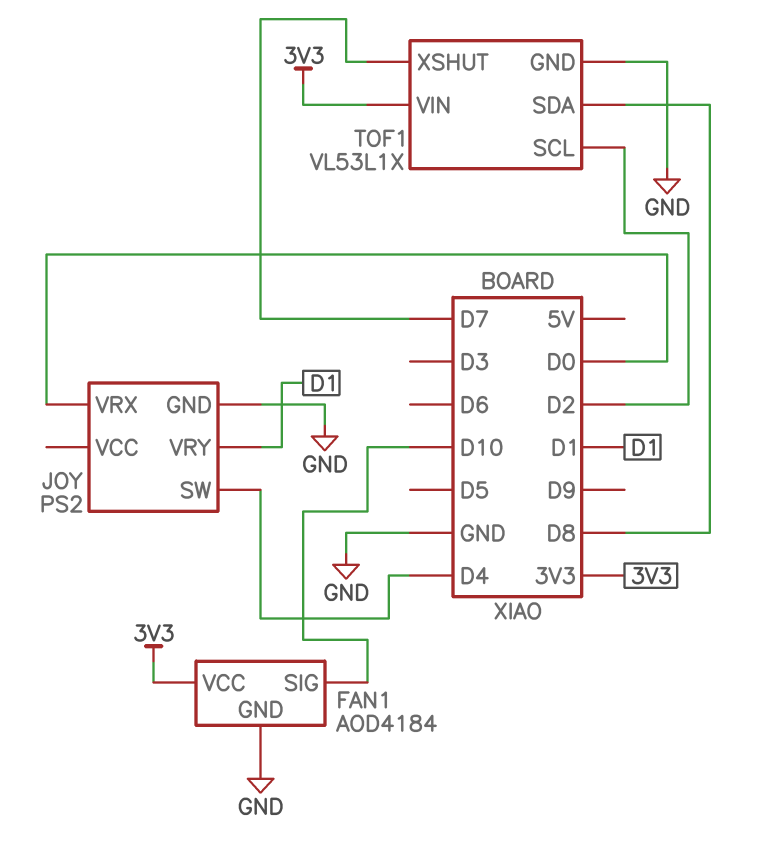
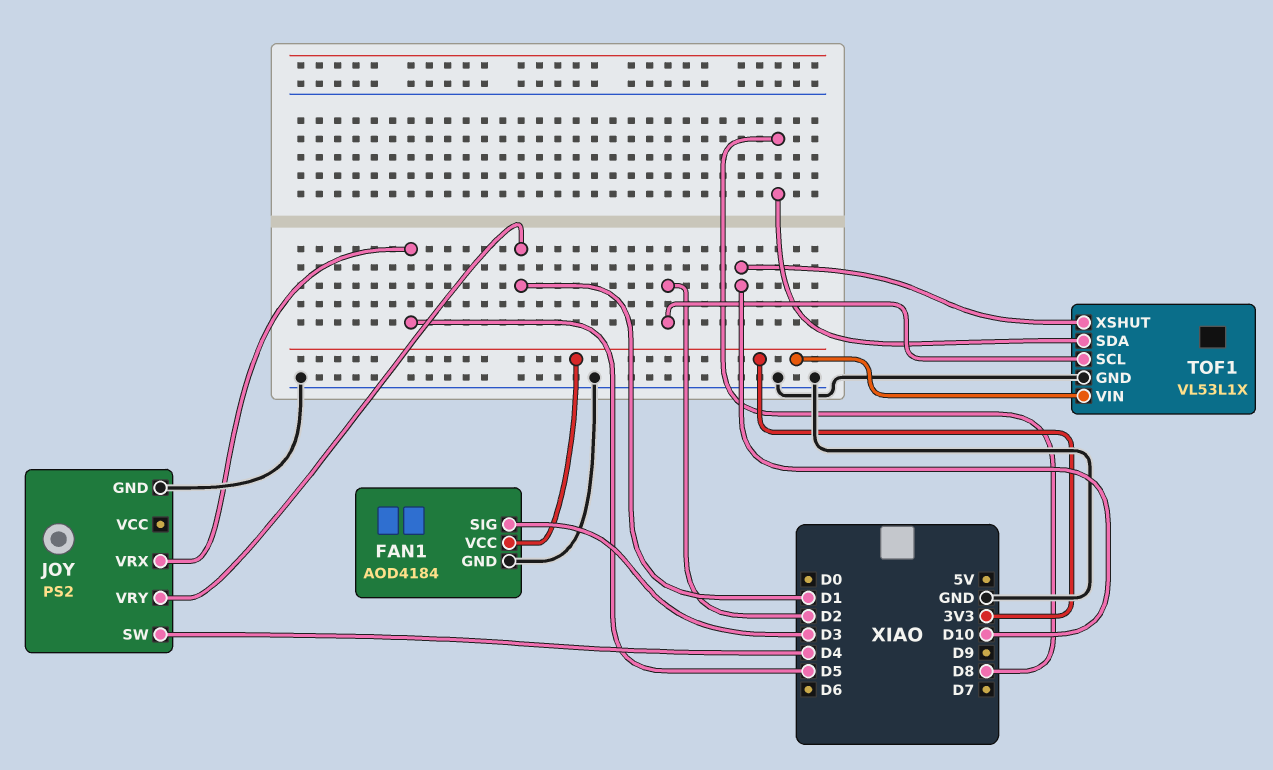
FAN1 pin SIG: D10 -> D3
JOY pin VRX: D0 -> D5
TOF1 pin XSHUT: D7 -> D10

